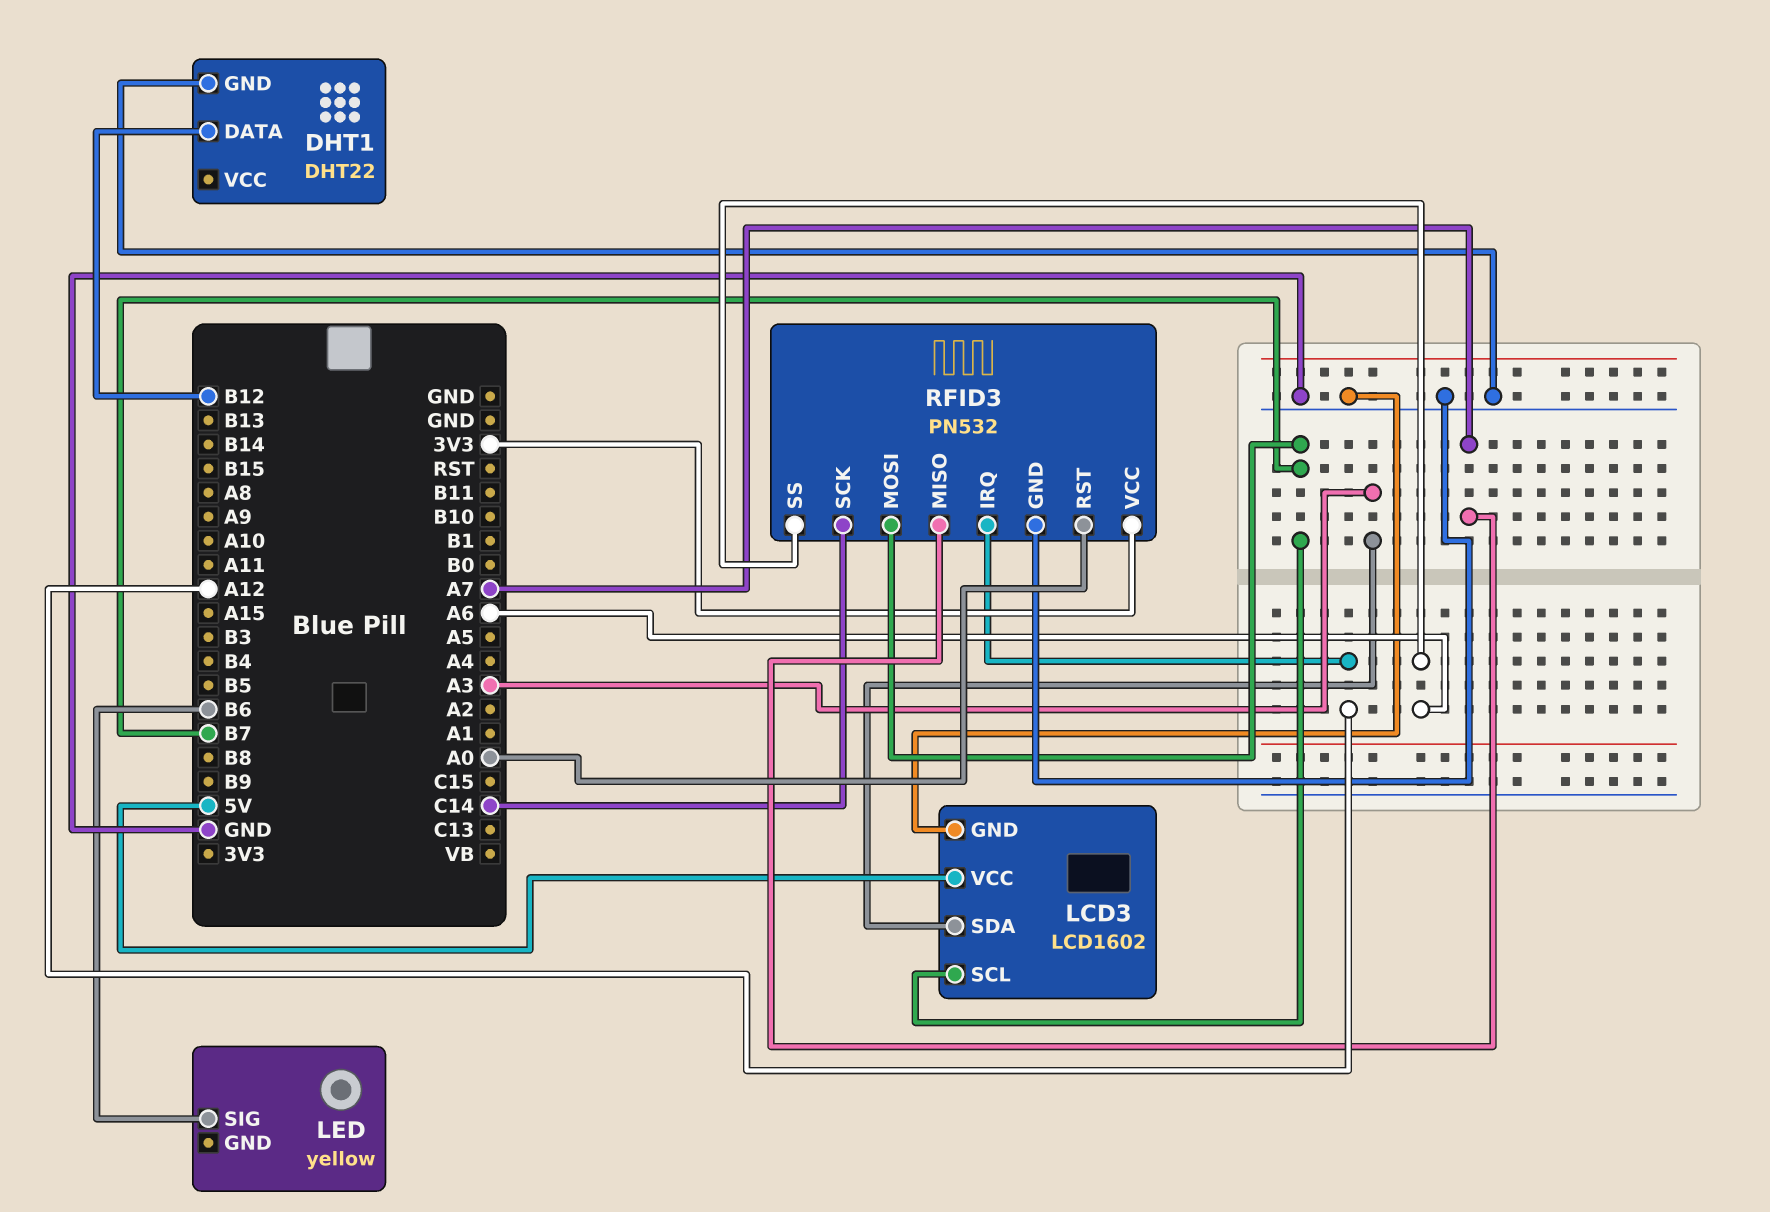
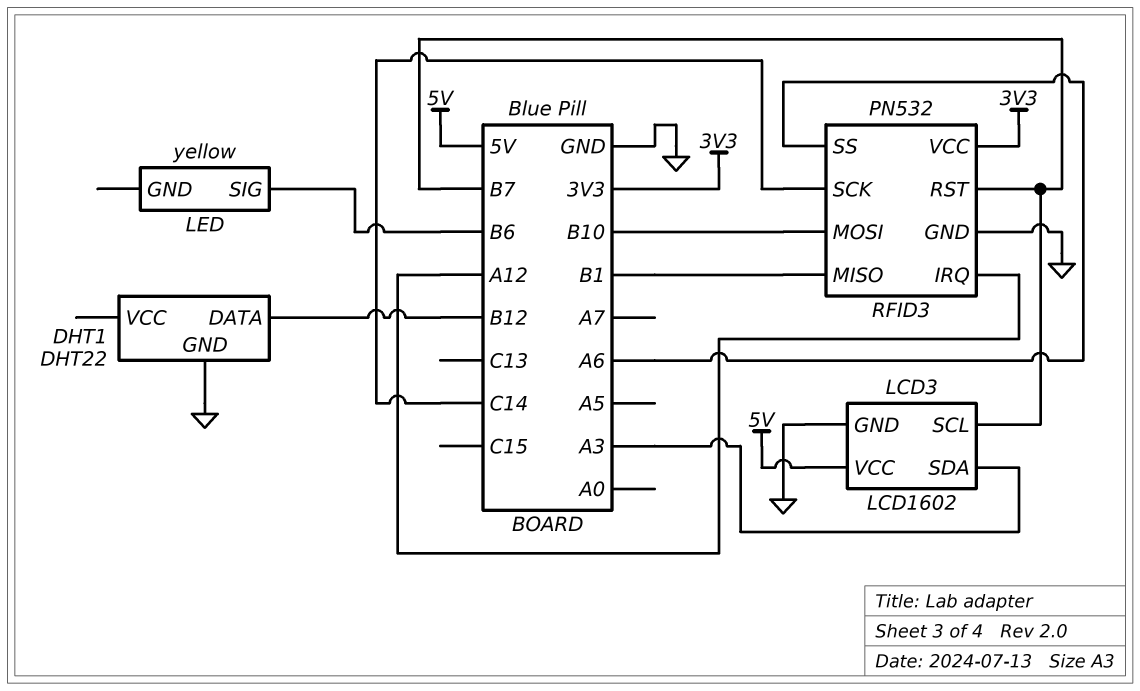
RFID3 pin MISO: A7 -> B1
RFID3 pin MOSI: B7 -> B10
RFID3 pin RST: A0 -> B7

